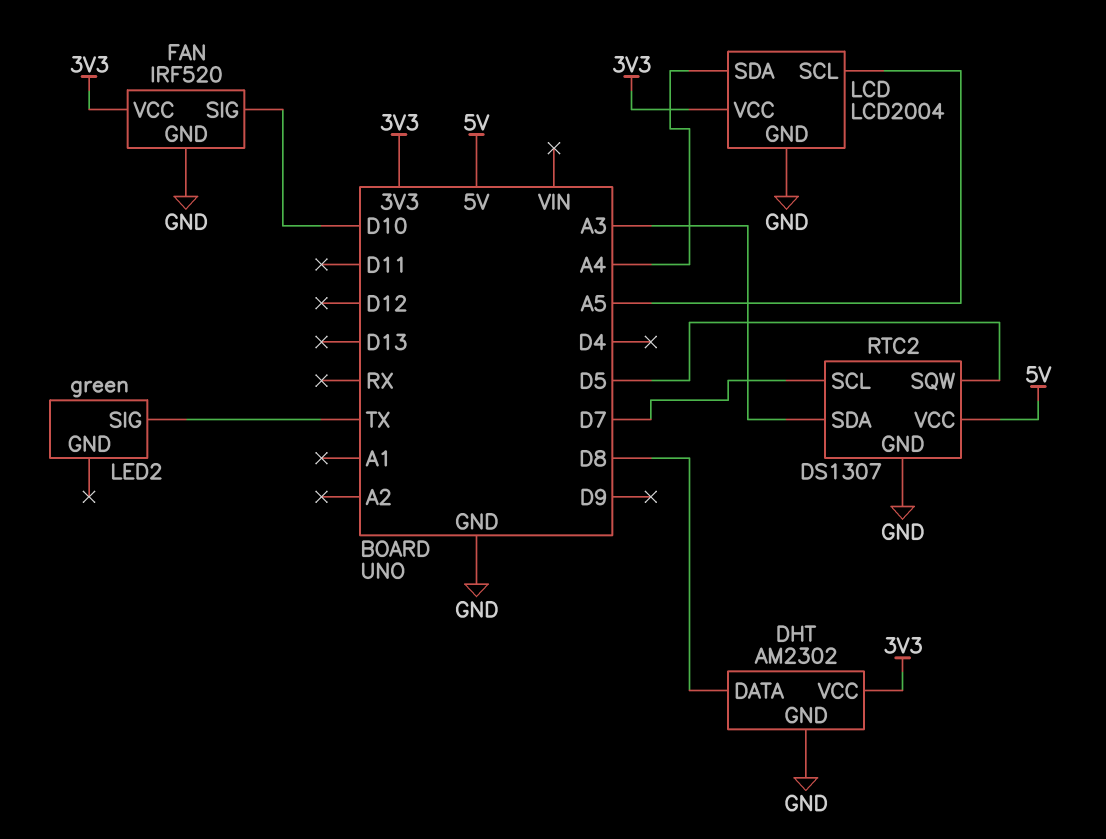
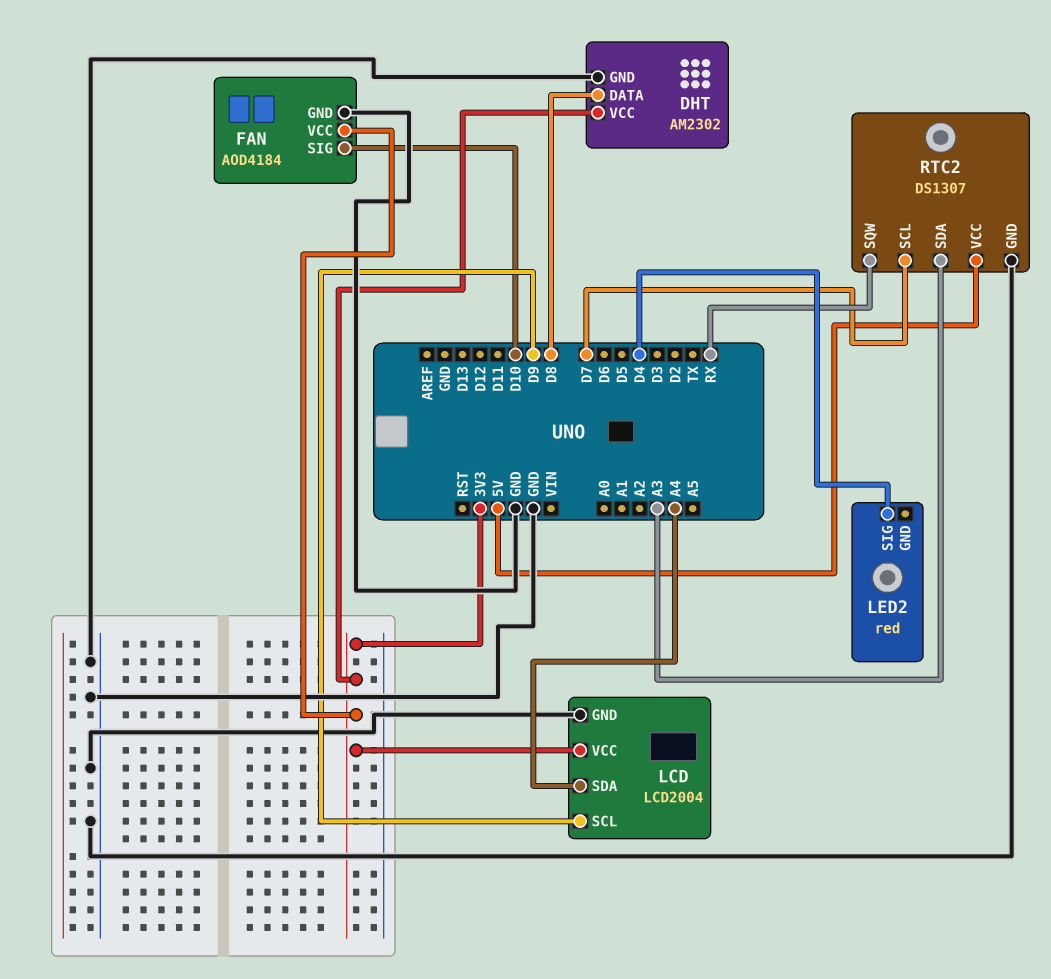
FAN: IRF520 -> AOD4184
LCD pin SCL: A5 -> D9
LED2: green -> red
LED2 pin SIG: TX -> D4
RTC2 pin SQW: D5 -> RX

